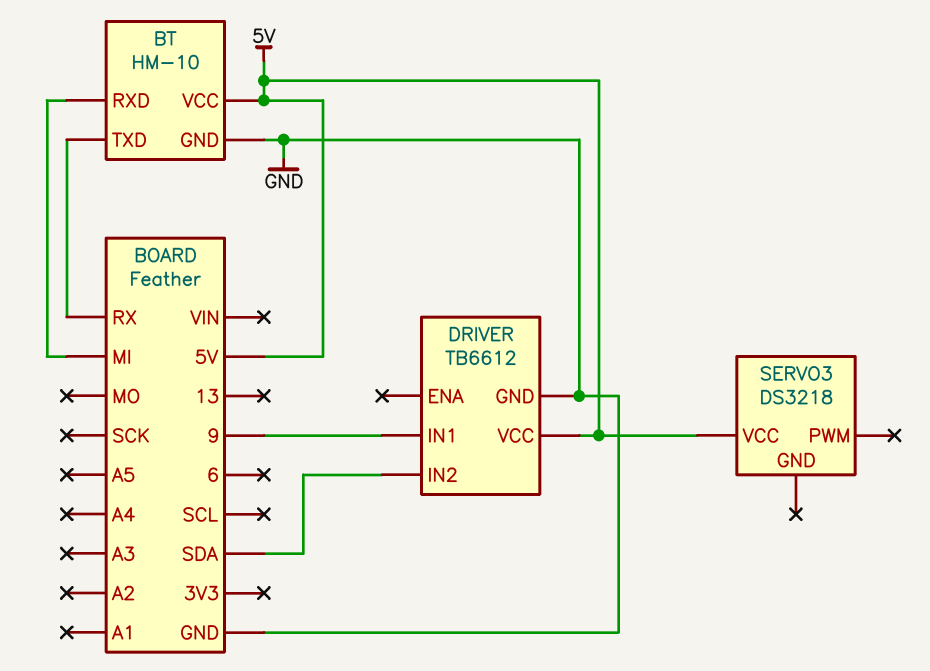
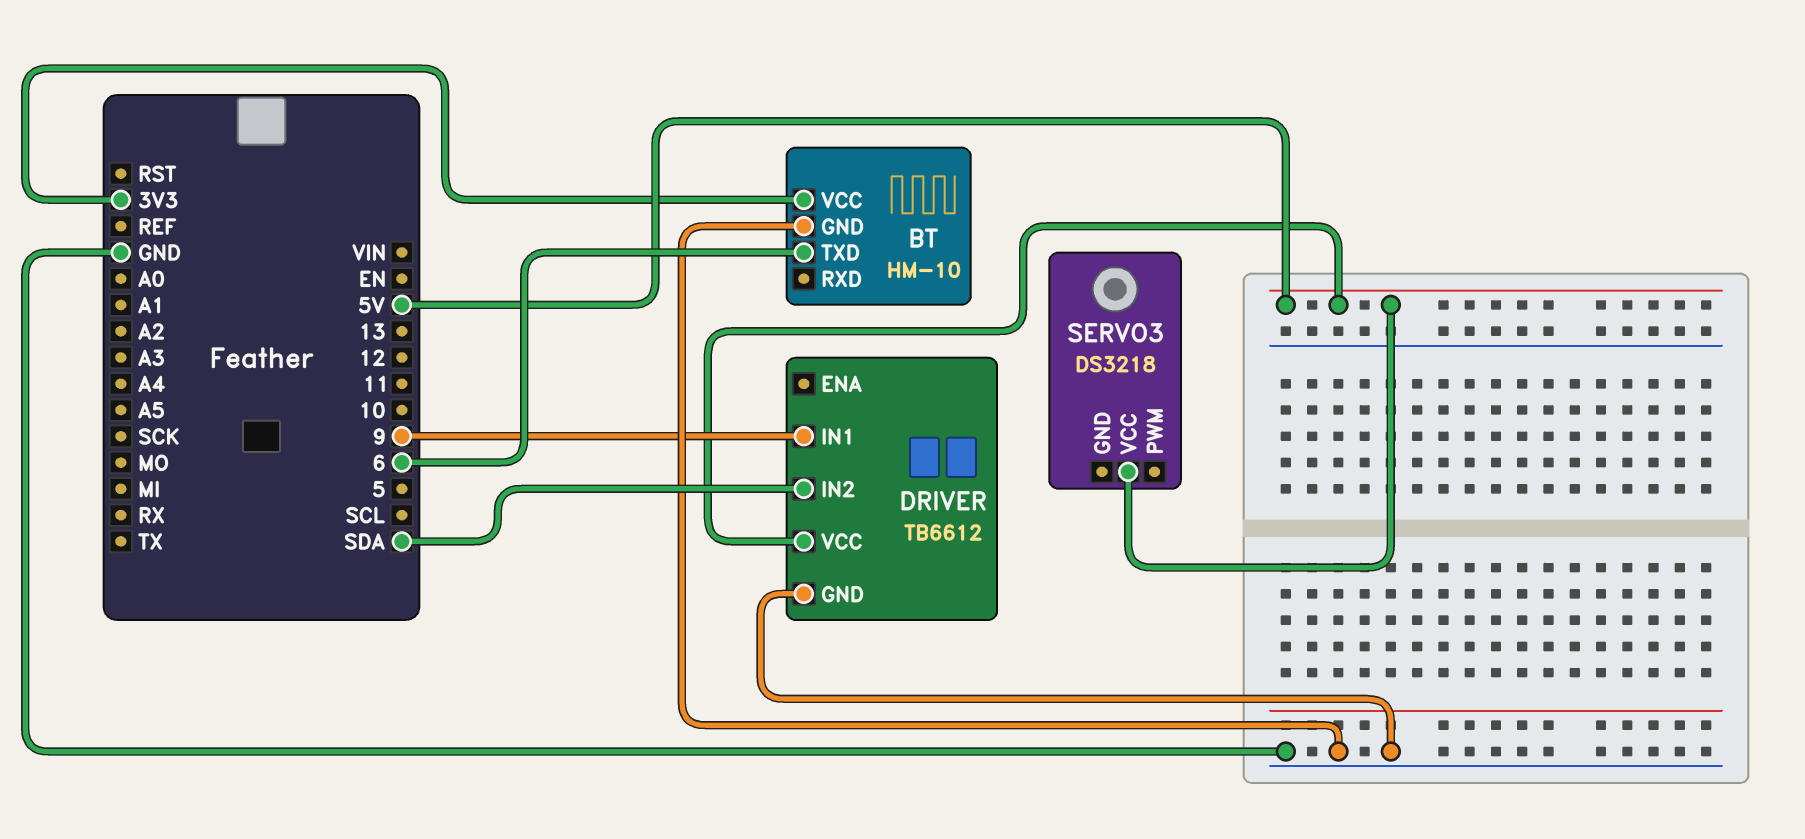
BT pin RXD: MI -> none
BT pin TXD: RX -> 6
BT pin VCC: 5V -> 3V3

